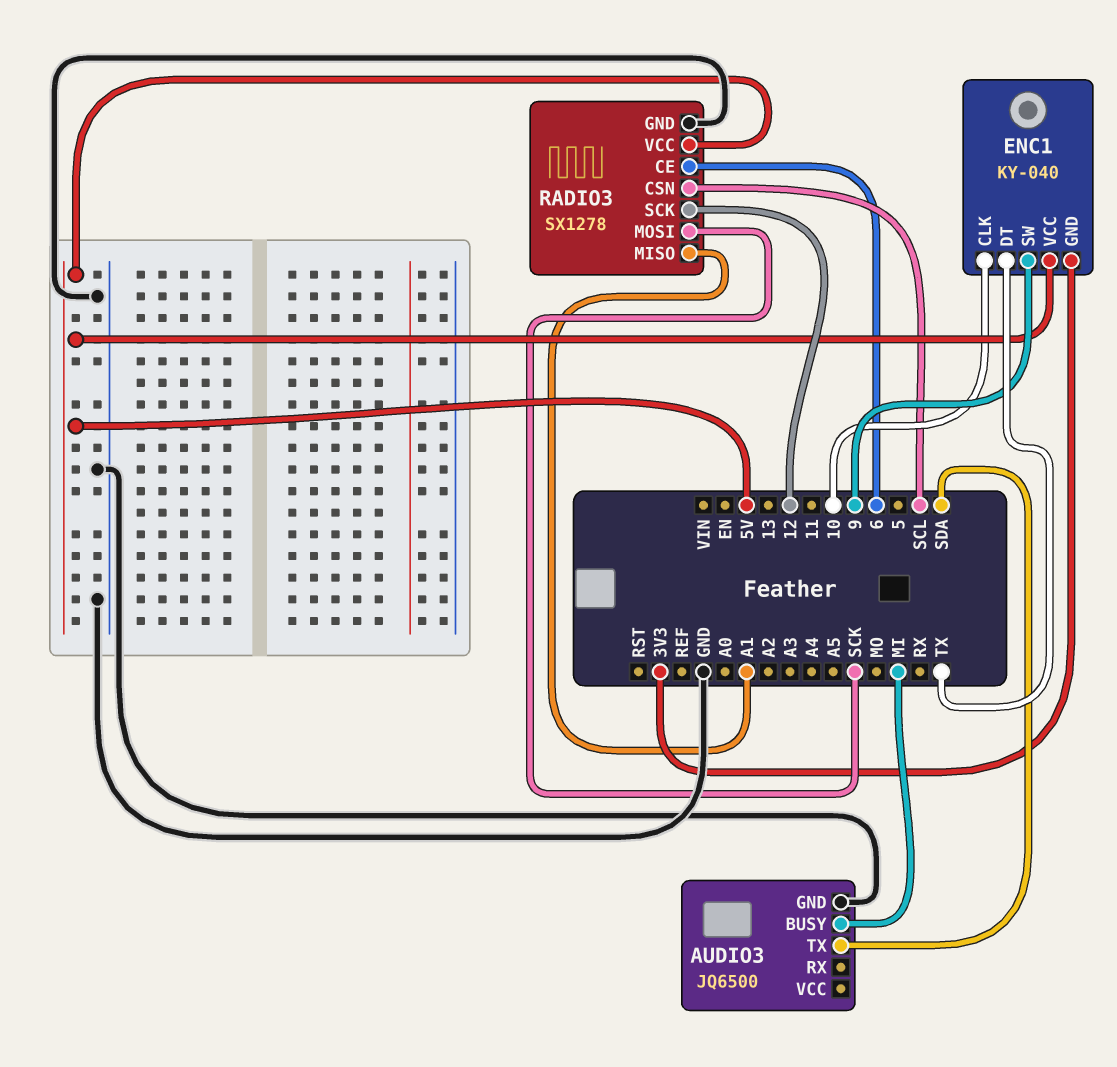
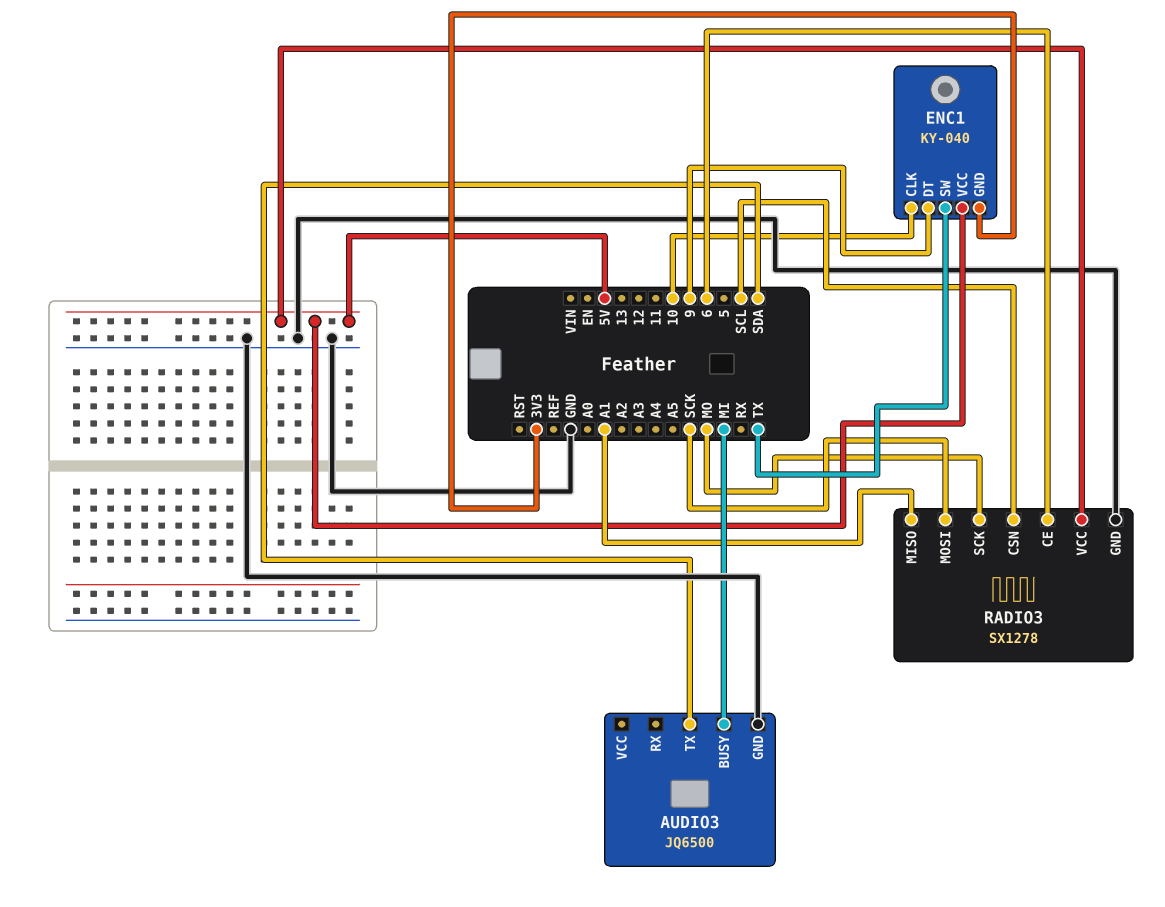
ENC1 pin DT: TX -> 9
ENC1 pin SW: 9 -> TX
RADIO3 pin SCK: 12 -> MO

